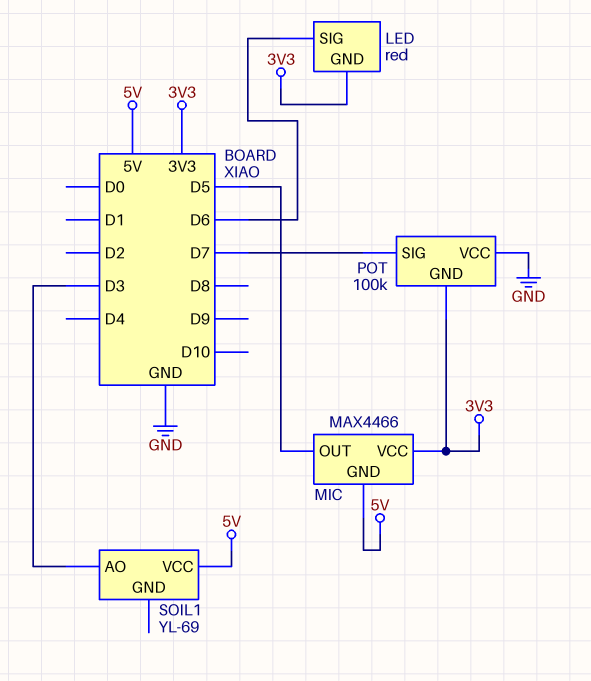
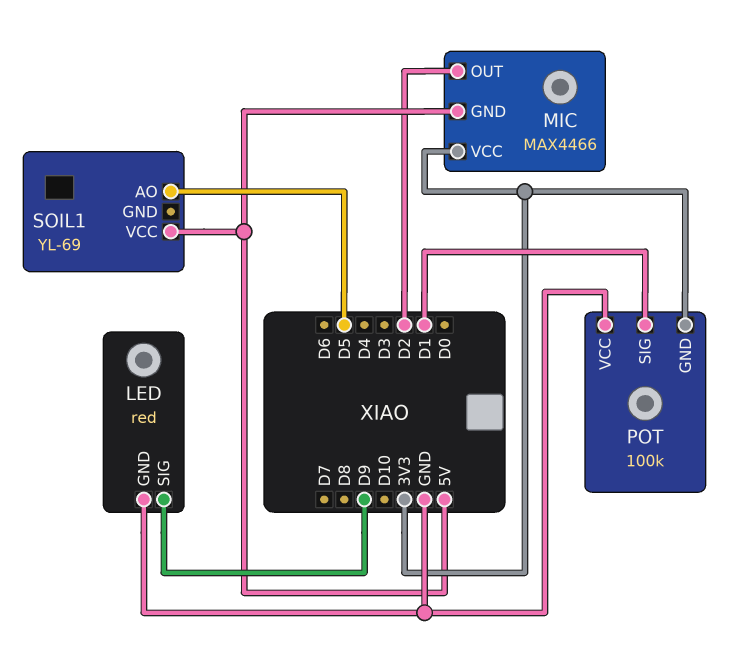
LED pin GND: 3V3 -> GND
LED pin SIG: D6 -> D9
MIC pin OUT: D5 -> D2
POT pin SIG: D7 -> D1
SOIL1 pin AO: D3 -> D5

